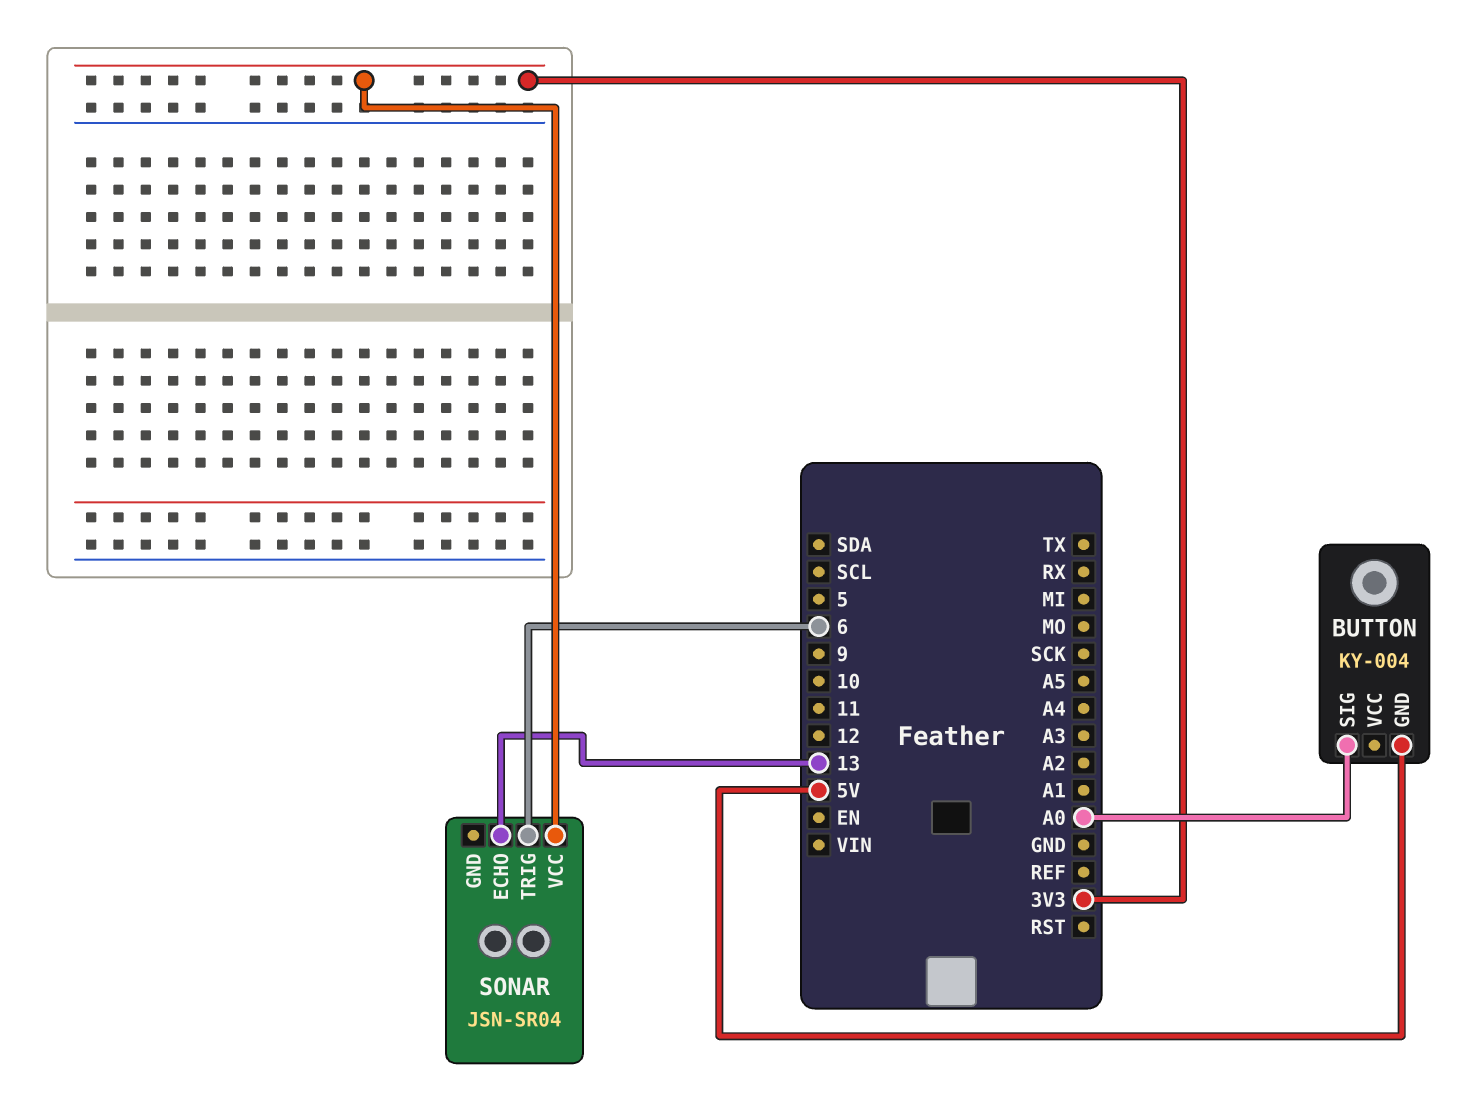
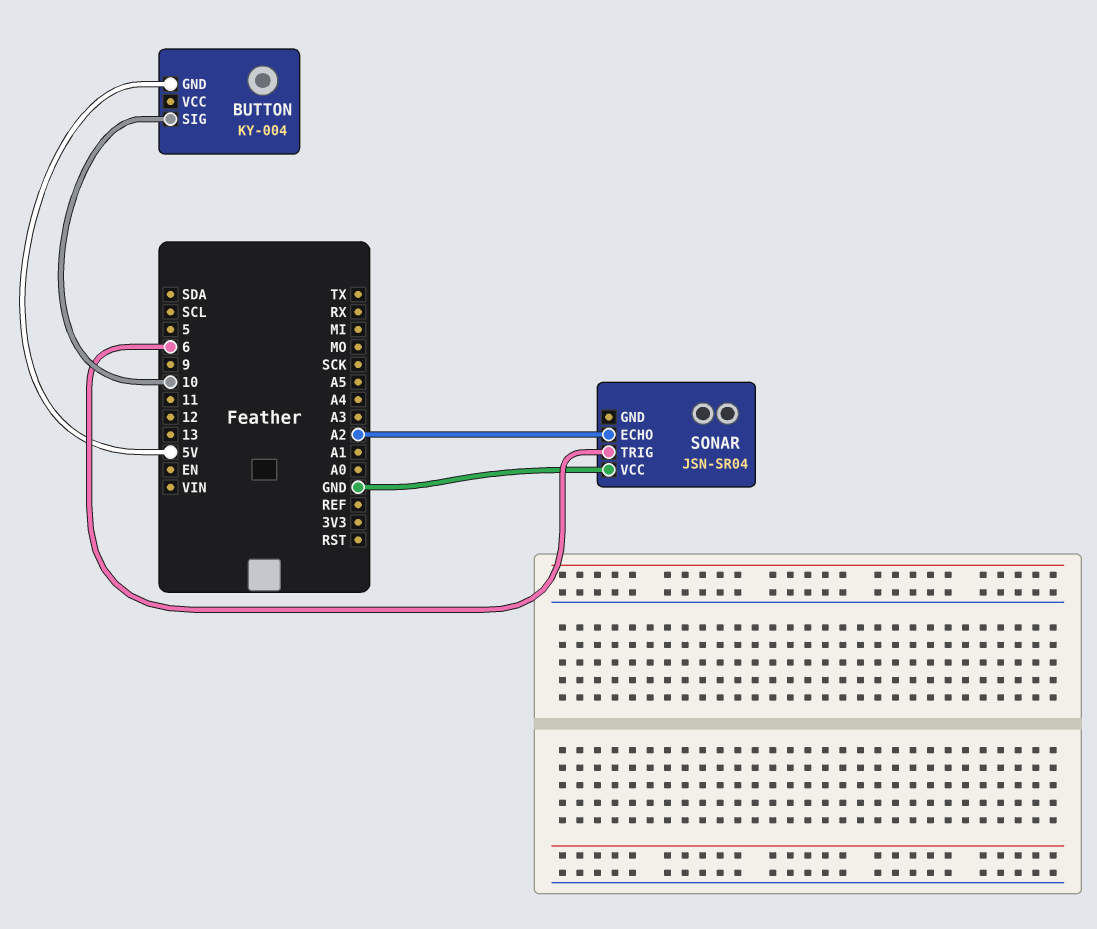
BUTTON pin SIG: A0 -> 10
SONAR pin ECHO: 13 -> A2
SONAR pin VCC: 3V3 -> GND

